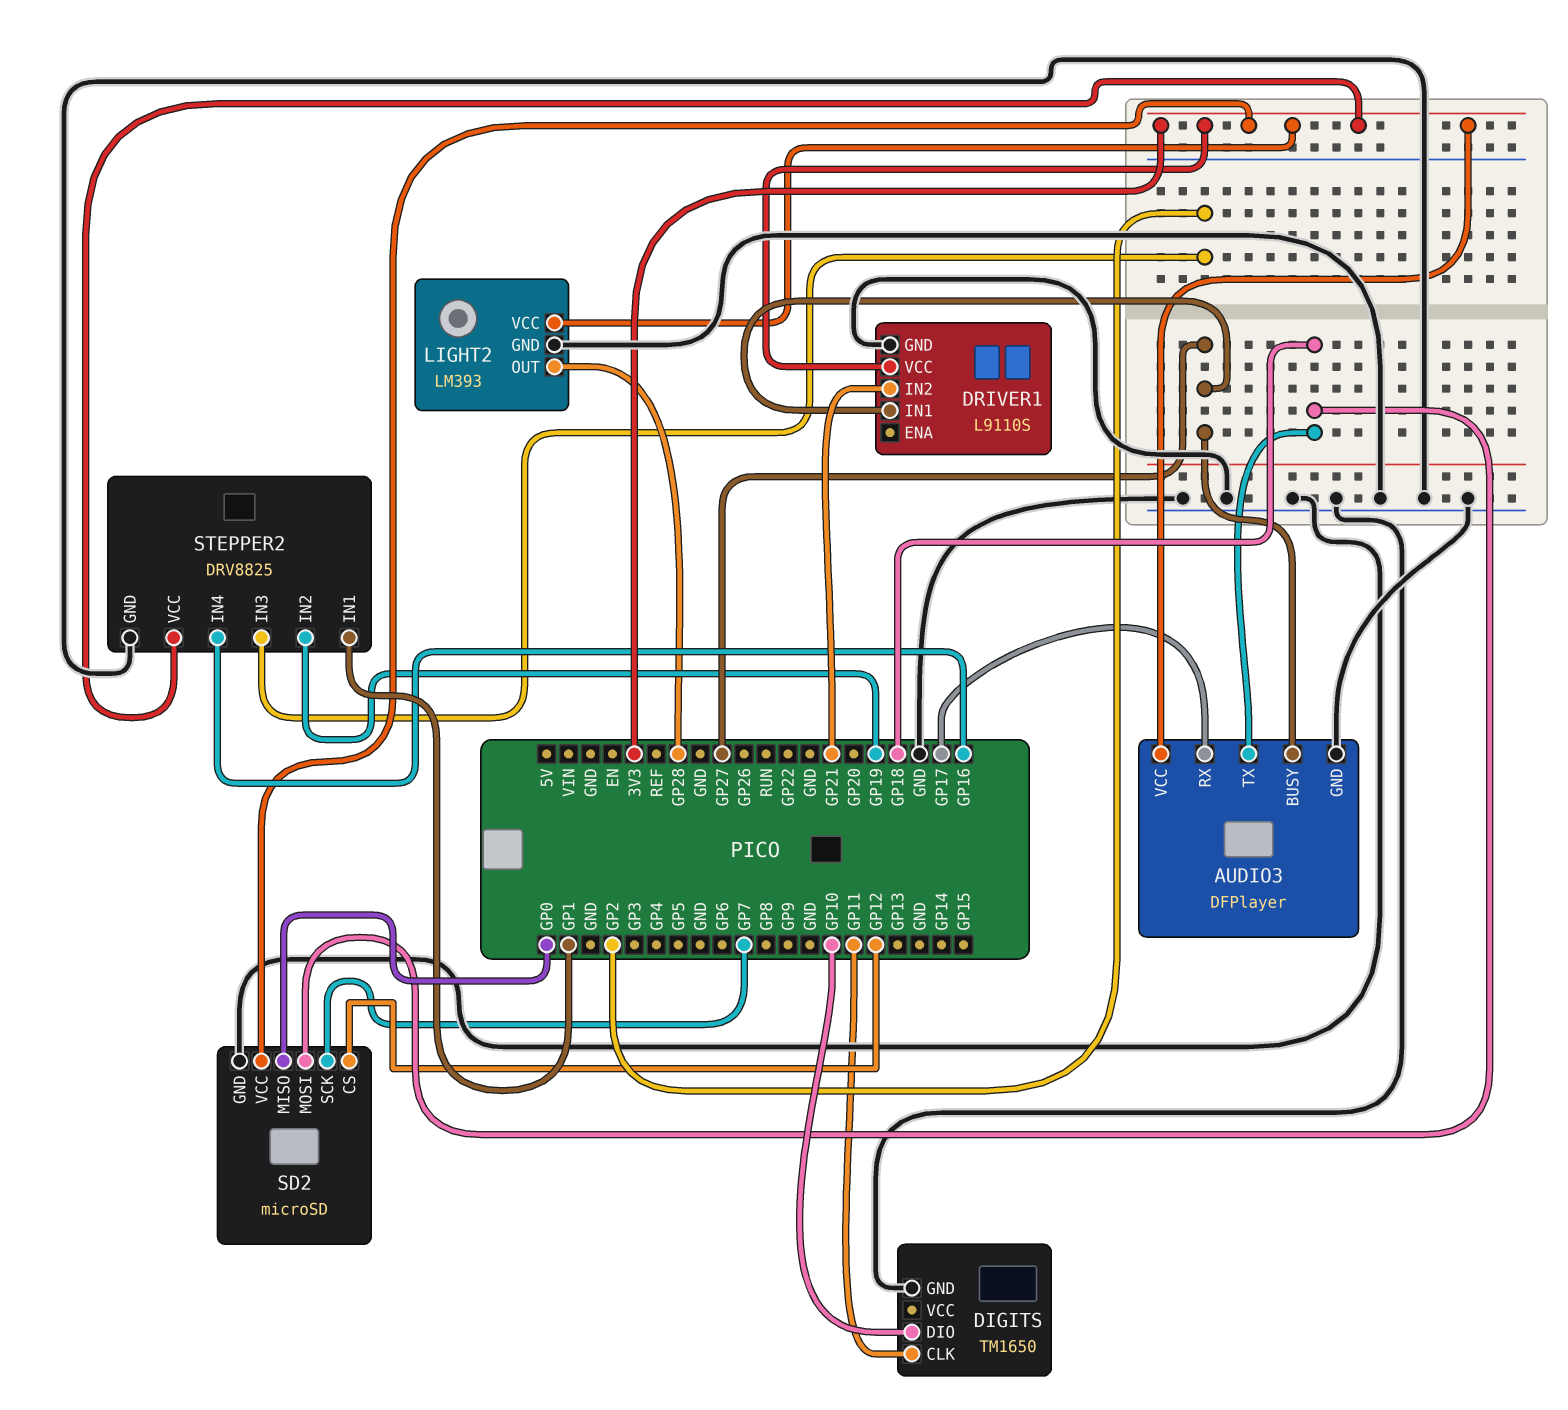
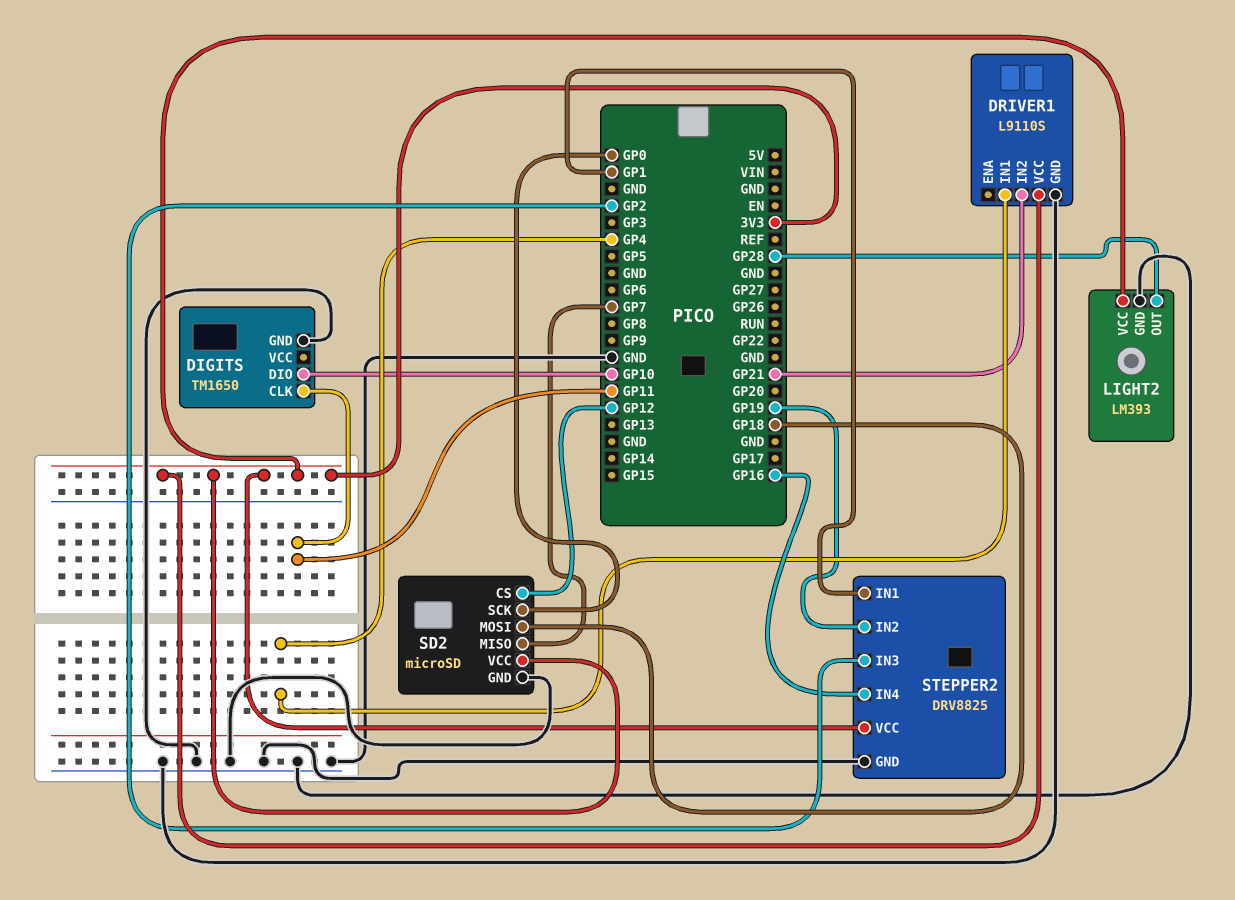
AUDIO3: DFPlayer -> none
AUDIO3 pin BUSY: GP27 -> none
AUDIO3 pin GND: GND -> none
AUDIO3 pin RX: GP17 -> none
AUDIO3 pin TX: GP18 -> none
AUDIO3 pin VCC: 3V3 -> none
DRIVER1 pin IN1: GP27 -> GP4
SD2 pin MISO: GP0 -> GP7
SD2 pin SCK: GP7 -> GP0

